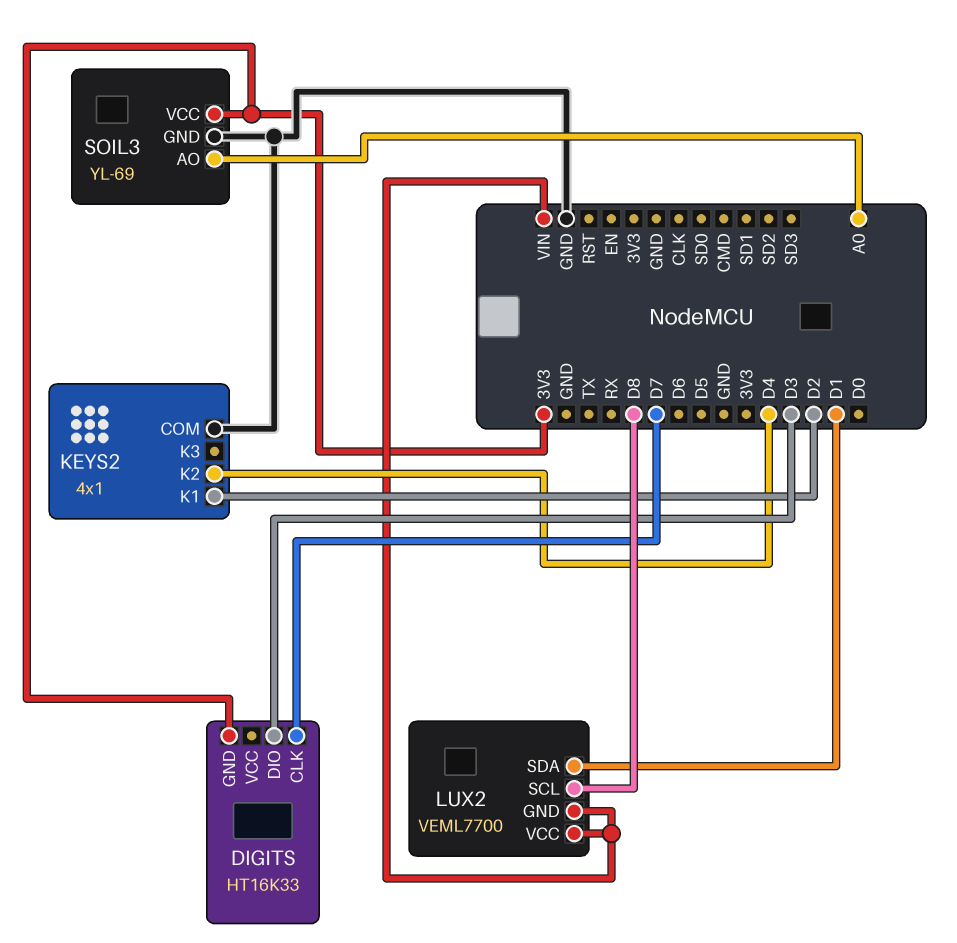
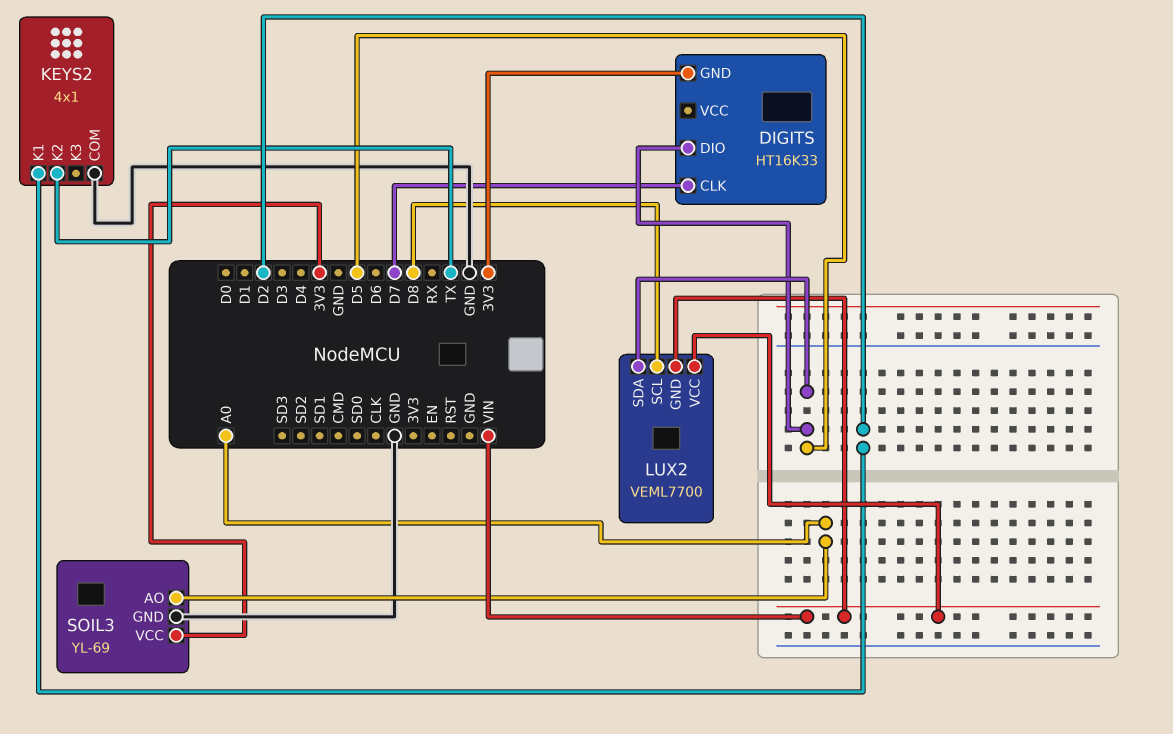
DIGITS pin DIO: D3 -> D5
KEYS2 pin K2: D4 -> TX
LUX2 pin SDA: D1 -> D5

